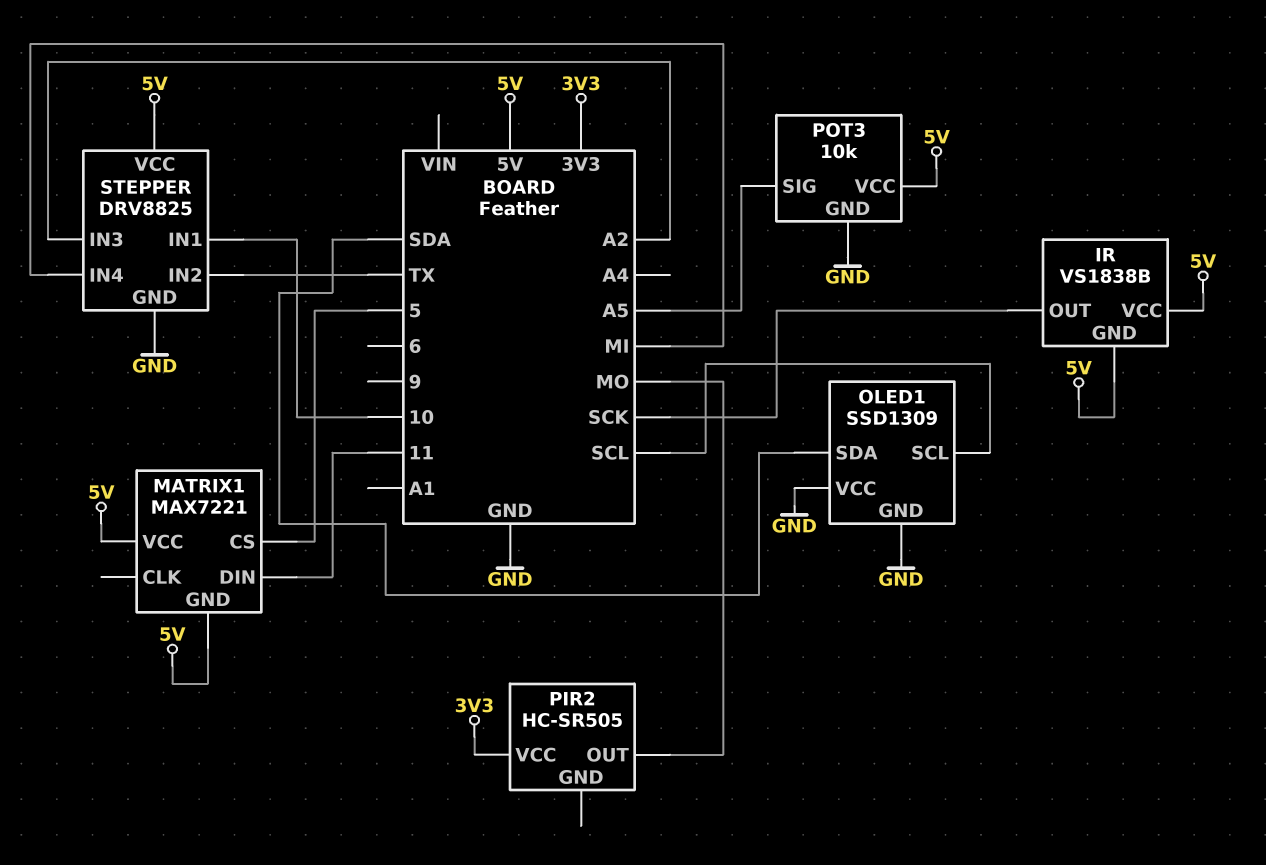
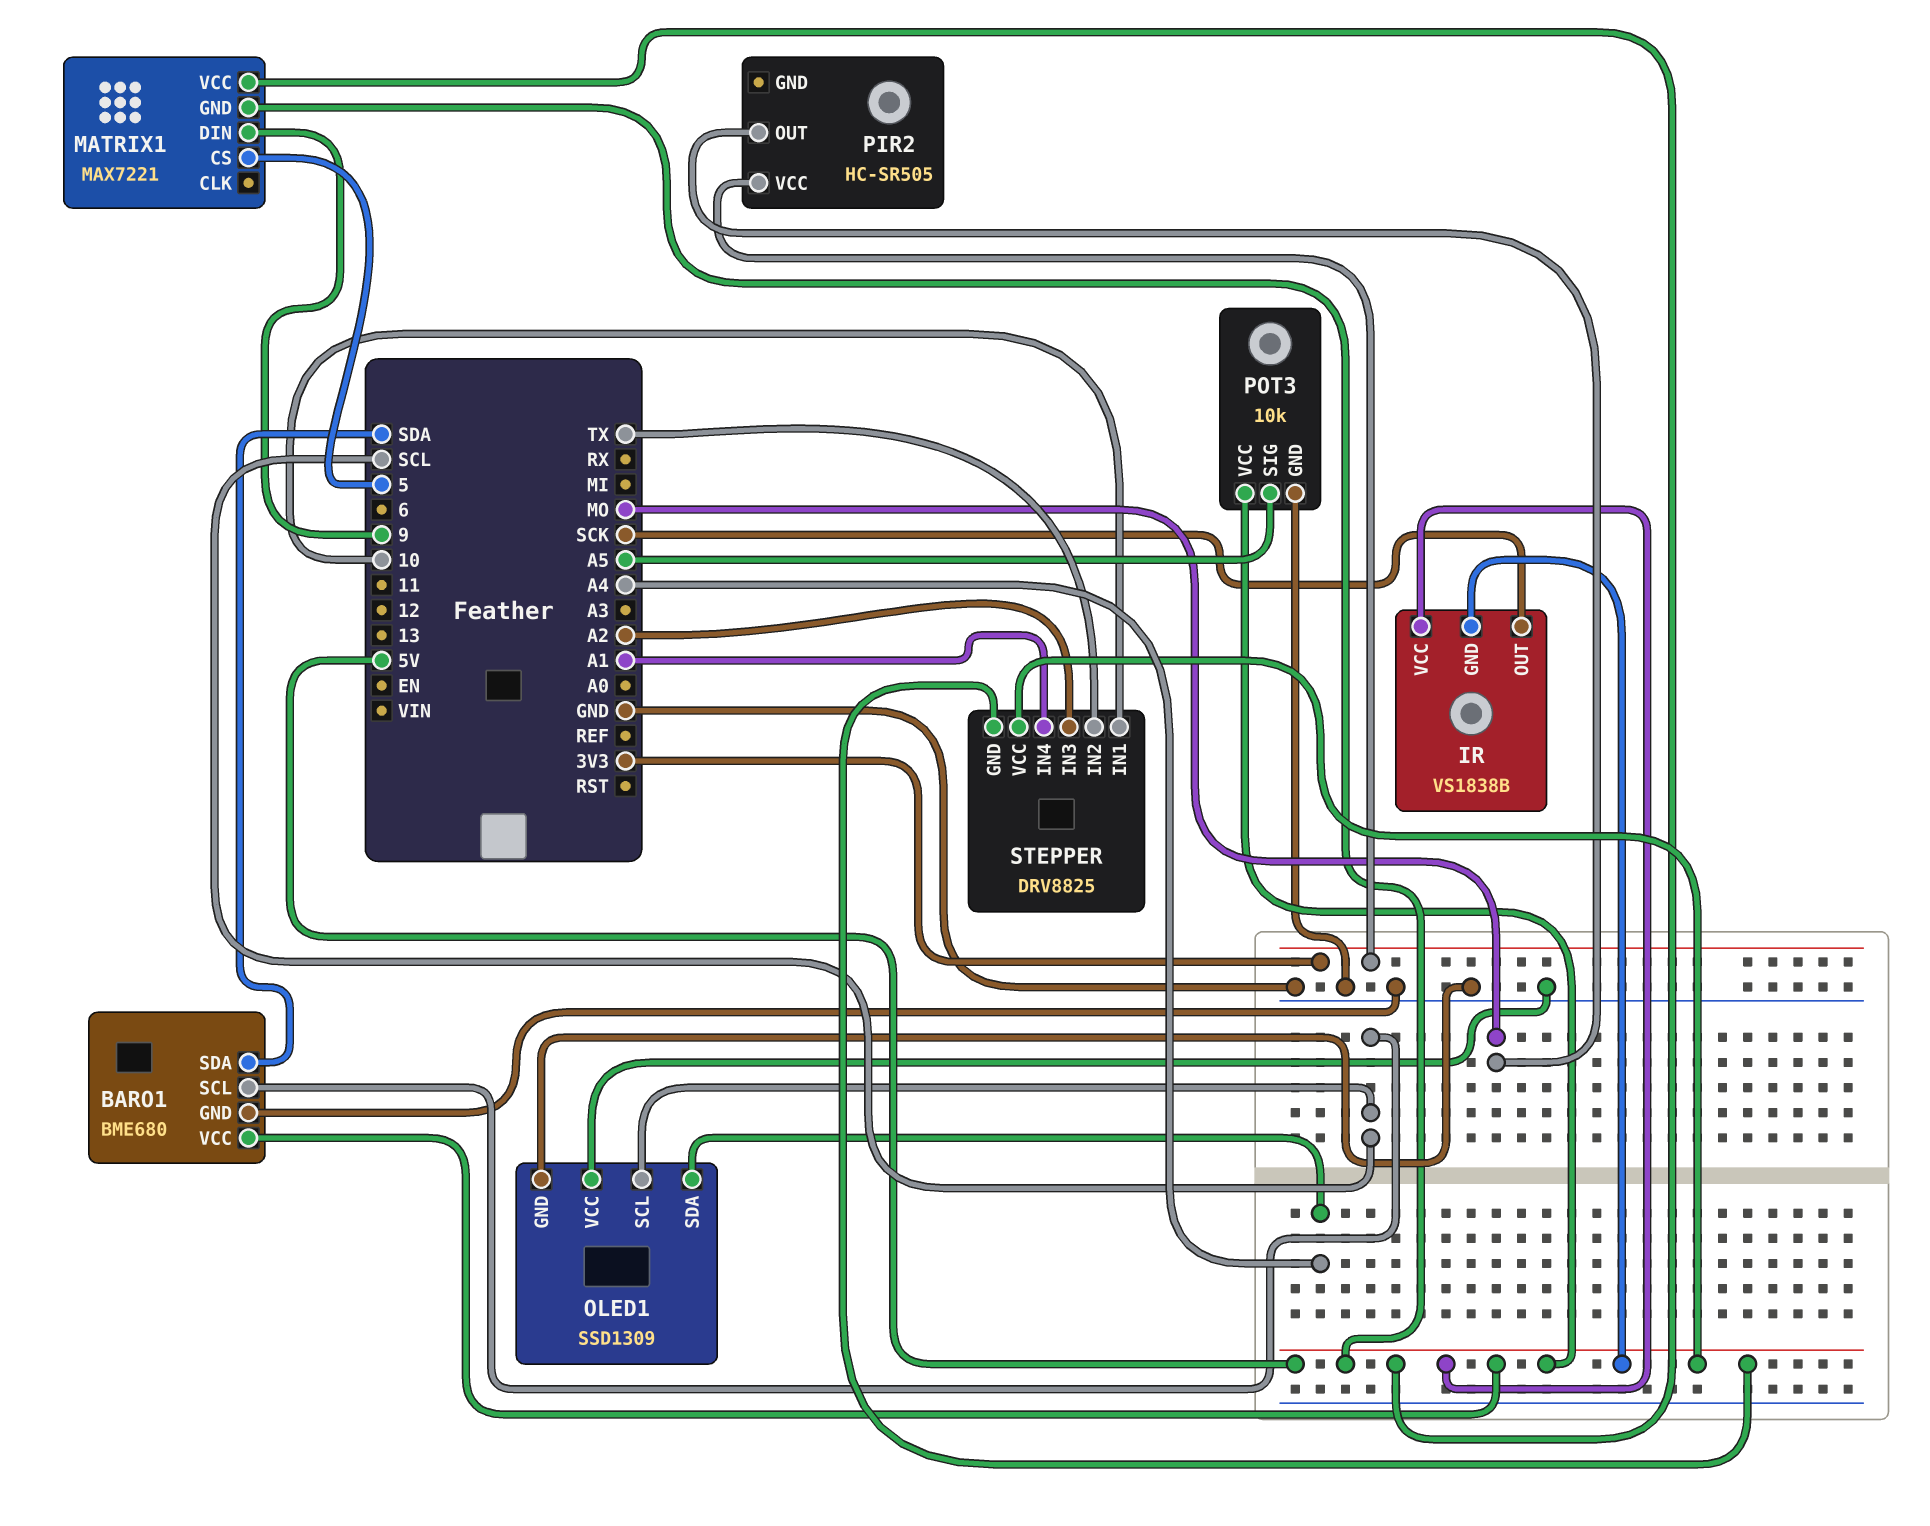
BARO1: none -> BME680
BARO1 pin GND: none -> GND
BARO1 pin SCL: none -> SCL
BARO1 pin SDA: none -> SDA
BARO1 pin VCC: none -> 5V
MATRIX1 pin DIN: 11 -> 9
OLED1 pin SDA: SDA -> A4
STEPPER pin GND: GND -> 5V
STEPPER pin IN4: MI -> A1

